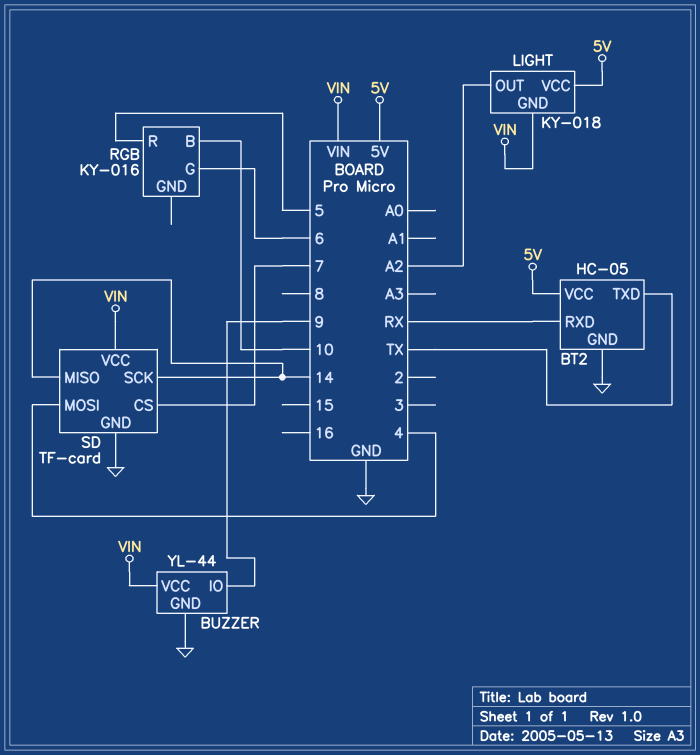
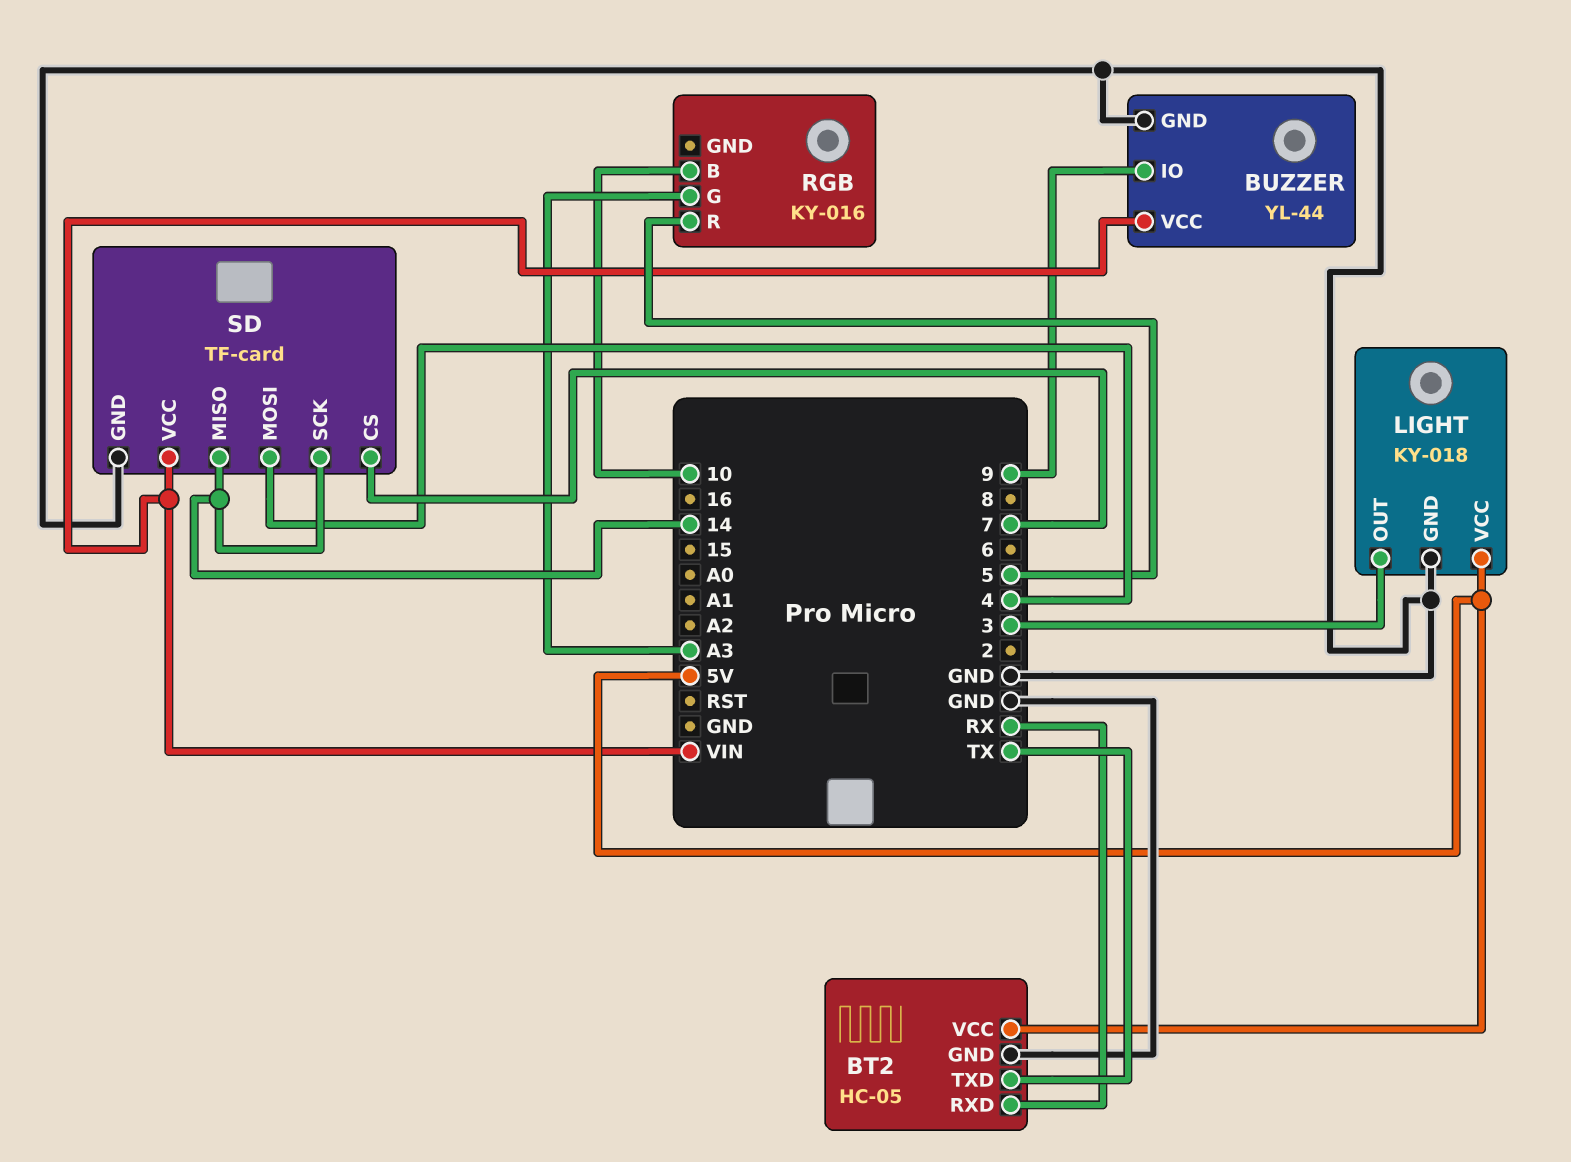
LIGHT pin GND: VIN -> GND
LIGHT pin OUT: A2 -> 3
RGB pin G: 6 -> A3

